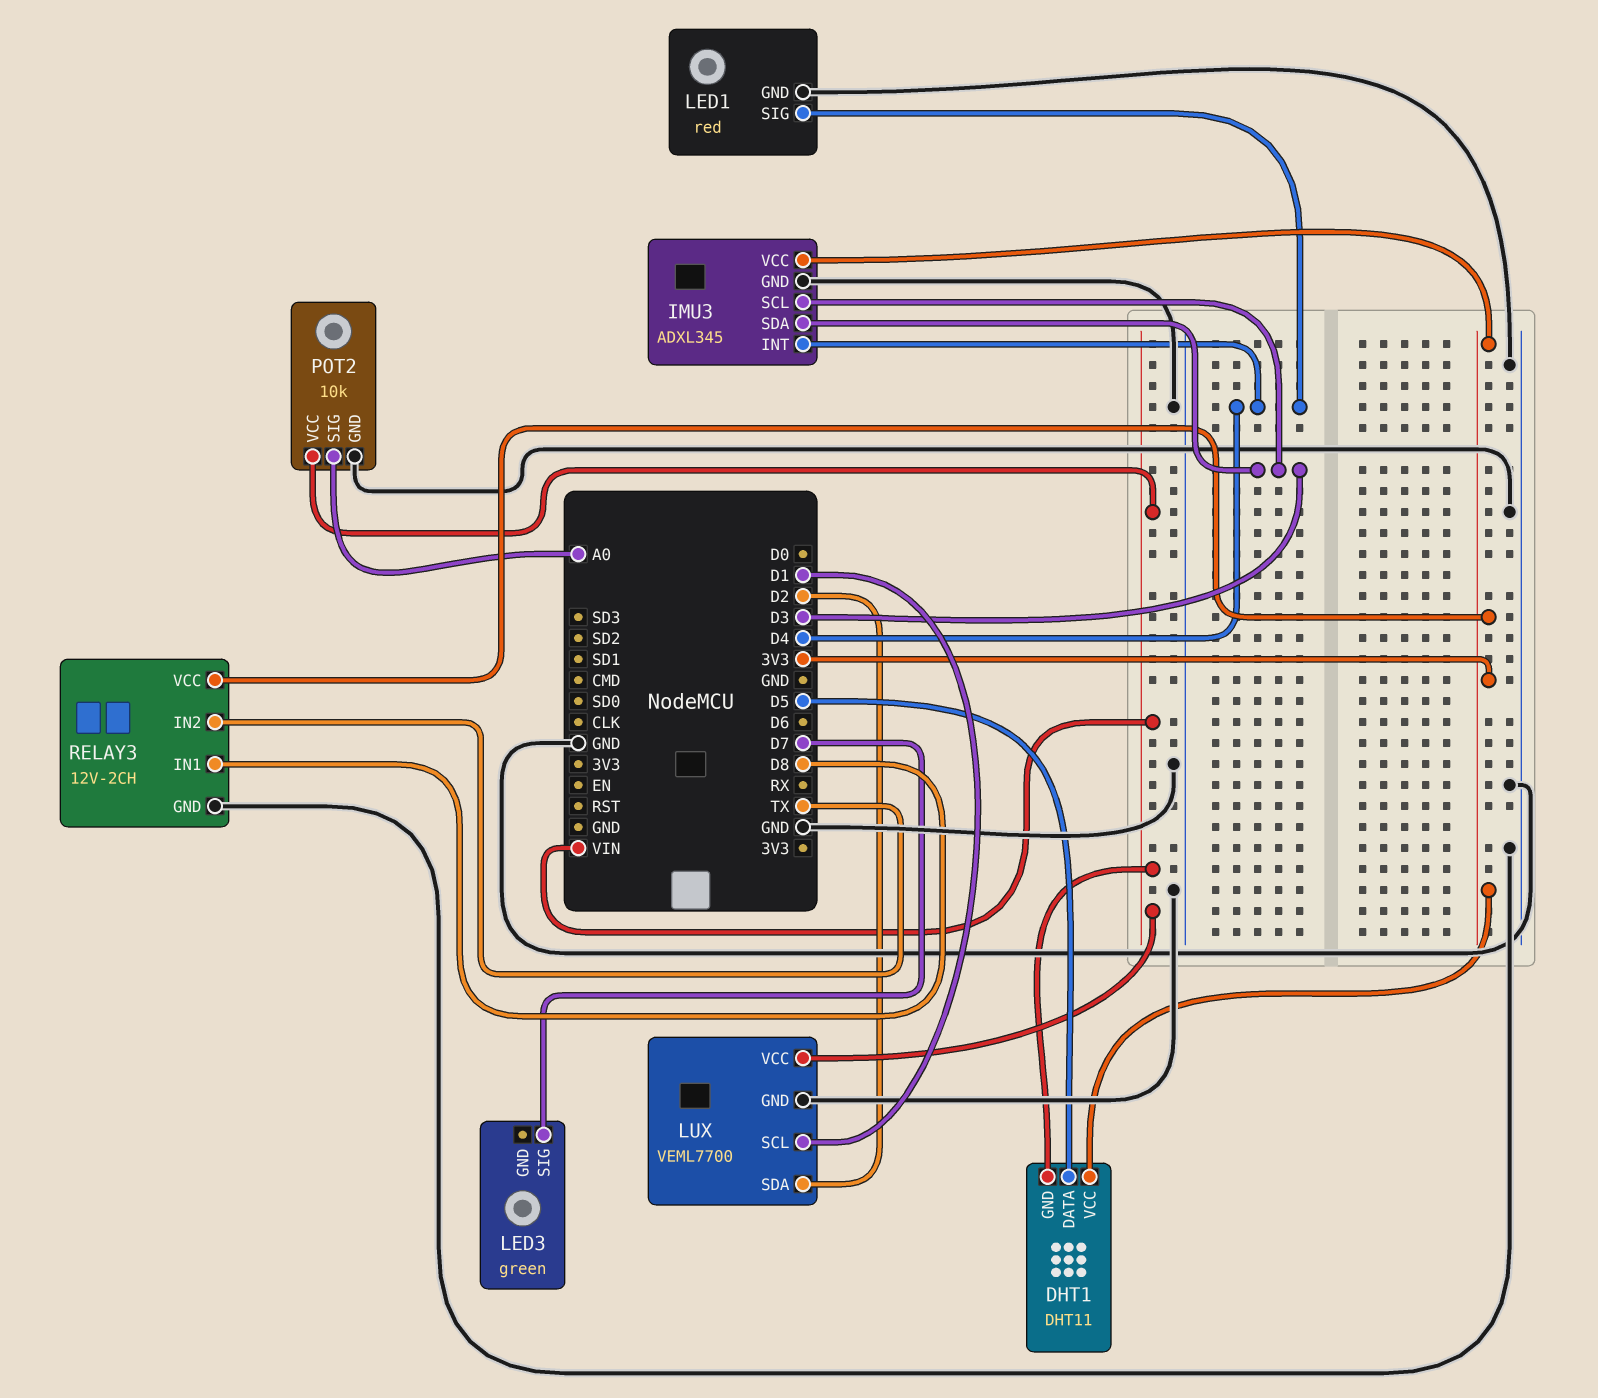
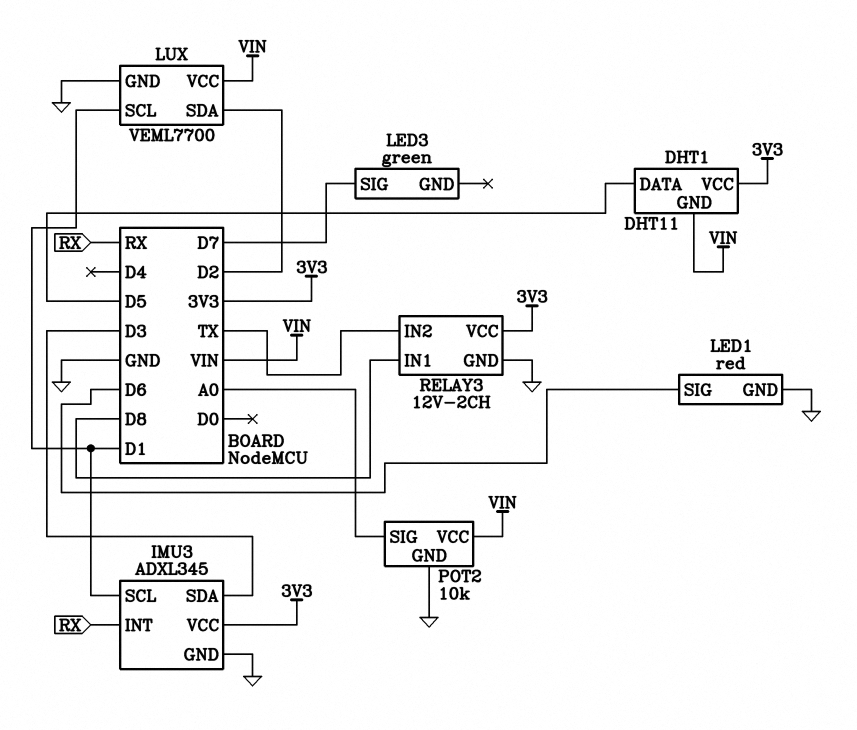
IMU3 pin INT: D4 -> RX
IMU3 pin SCL: D3 -> D1
LED1 pin SIG: D4 -> D6

